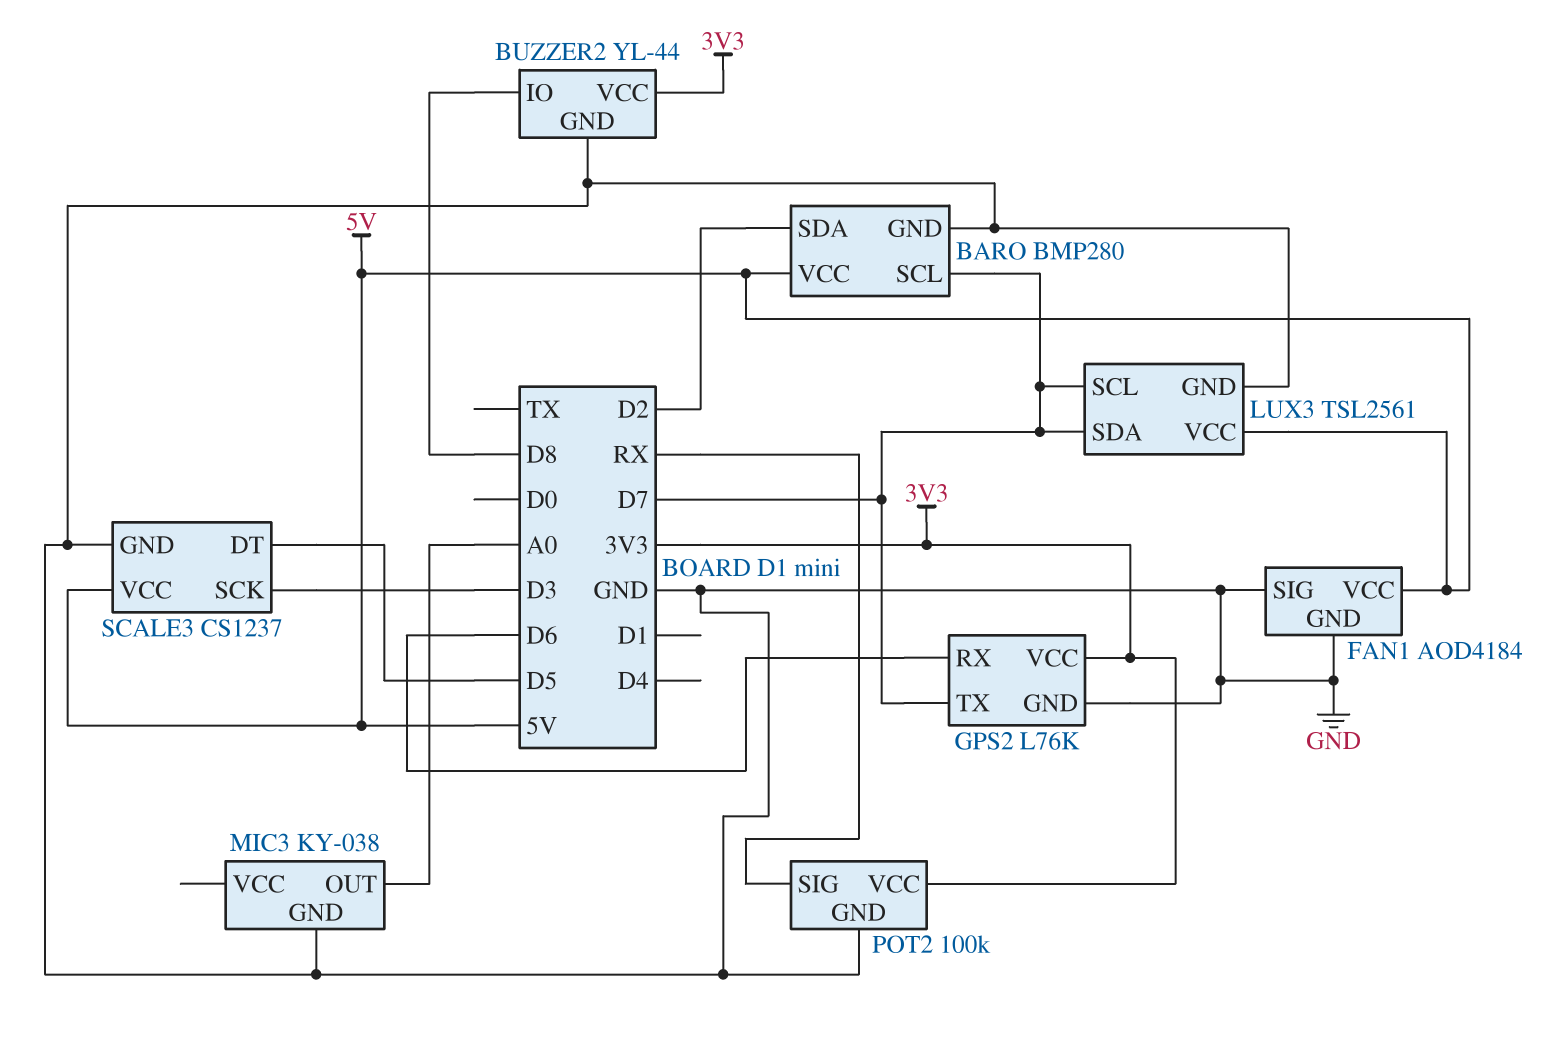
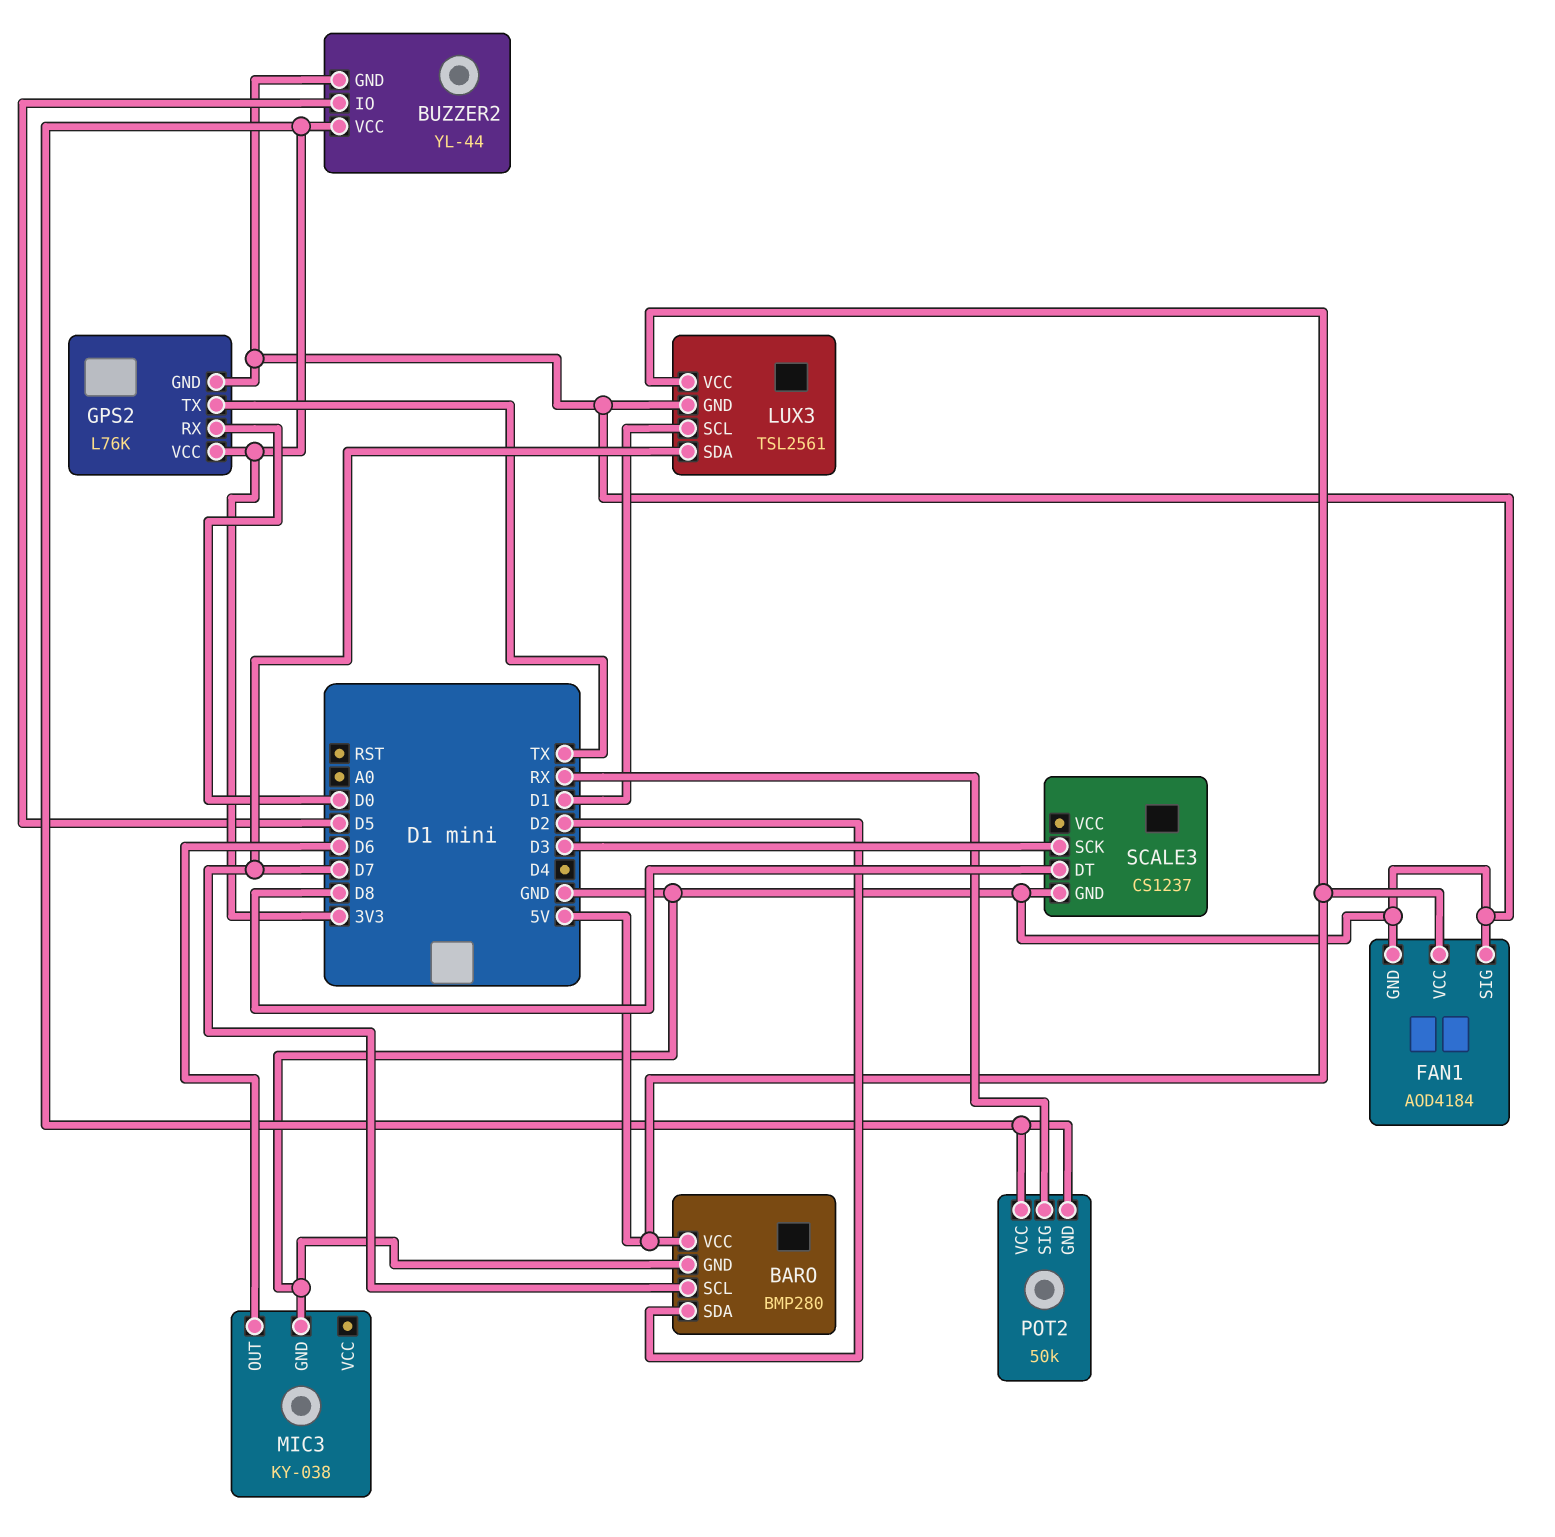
BUZZER2 pin IO: D8 -> D5
GPS2 pin RX: D6 -> D0
GPS2 pin TX: D7 -> TX
LUX3 pin SCL: D7 -> D1
MIC3 pin OUT: A0 -> D6
POT2: 100k -> 50k
POT2 pin GND: GND -> 3V3
SCALE3 pin DT: D5 -> D8
SCALE3 pin VCC: 5V -> none

